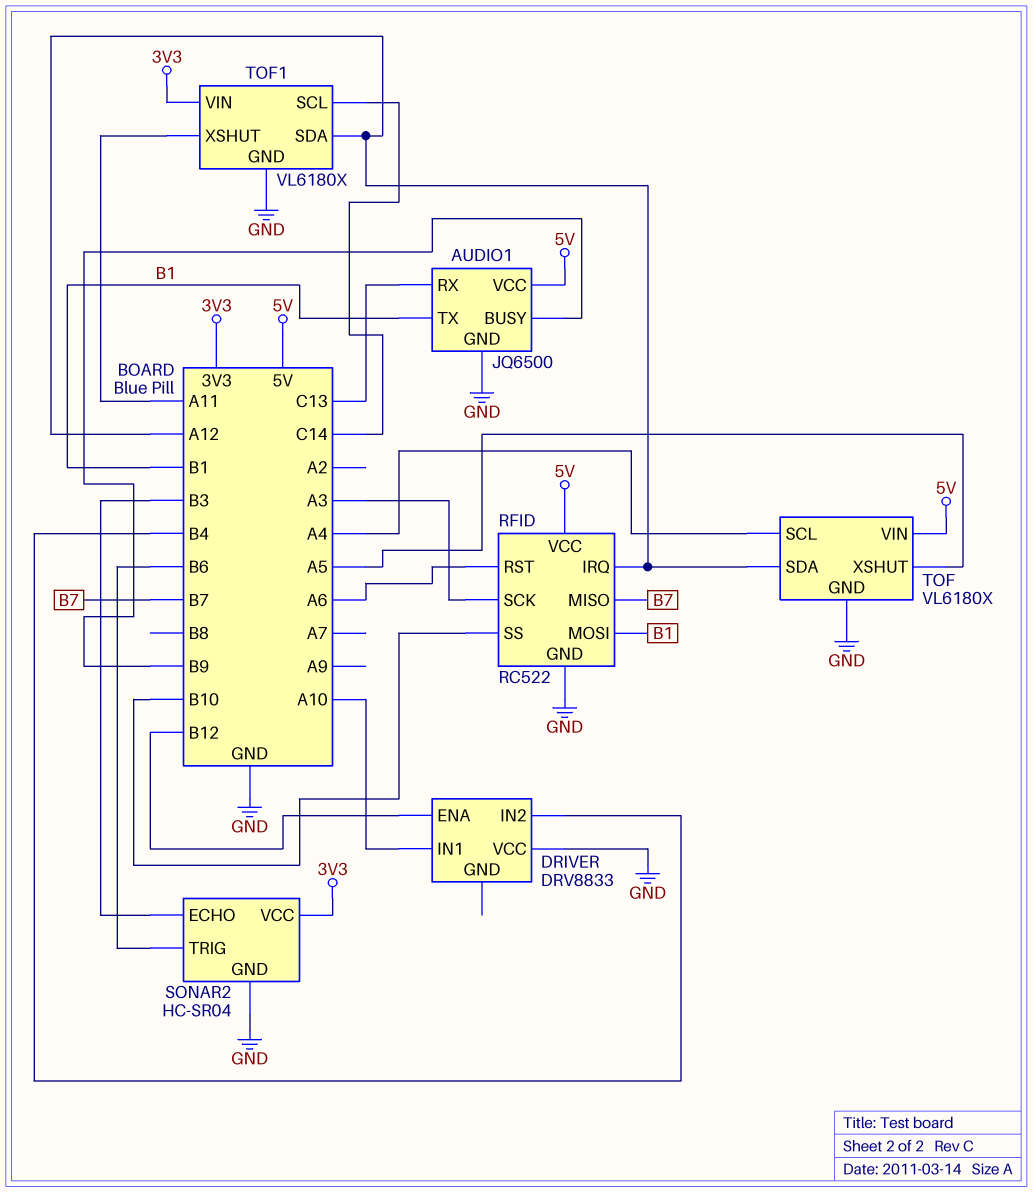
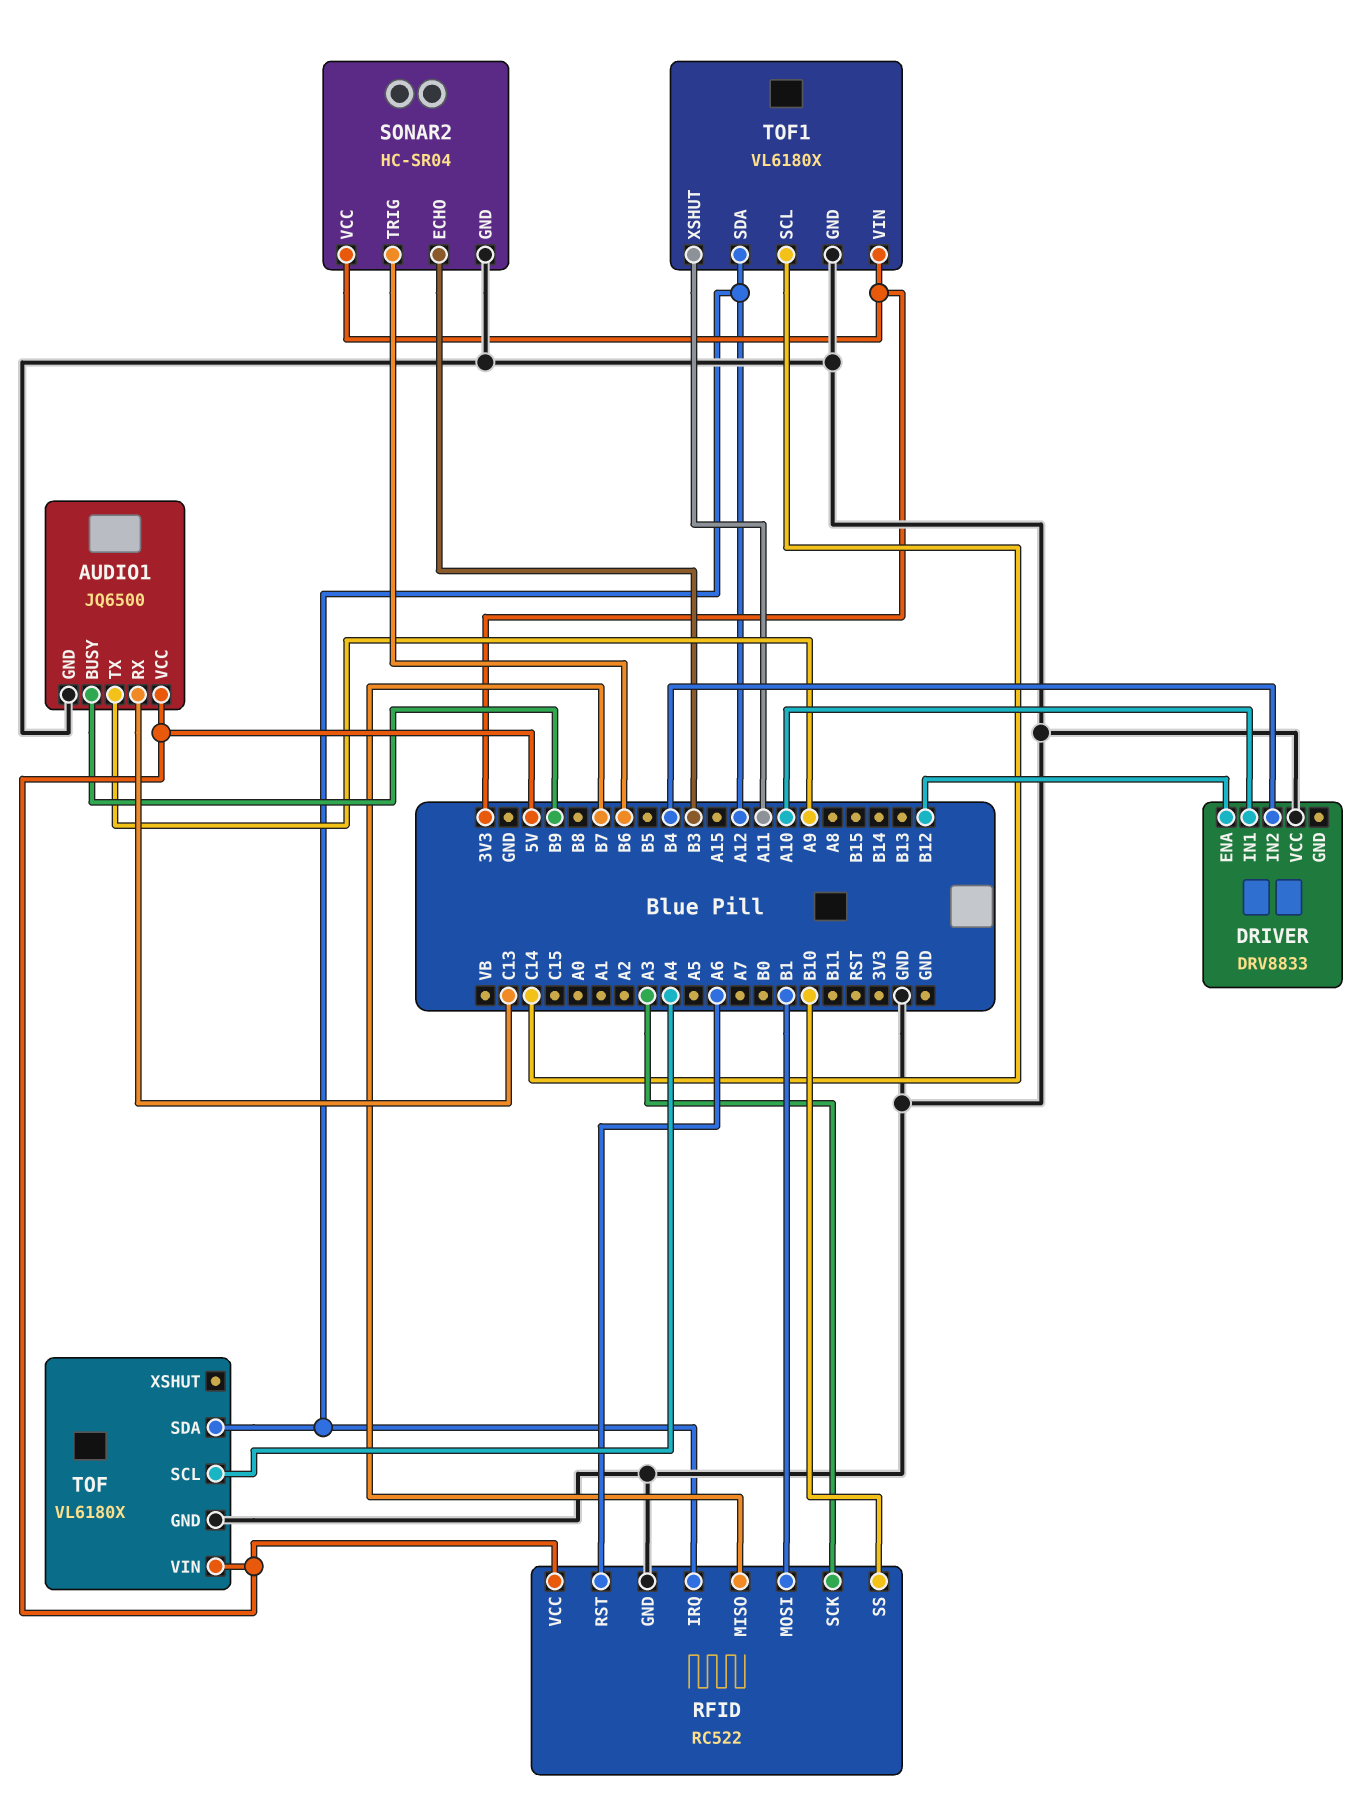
AUDIO1 pin TX: B1 -> A9
TOF pin XSHUT: A5 -> none

